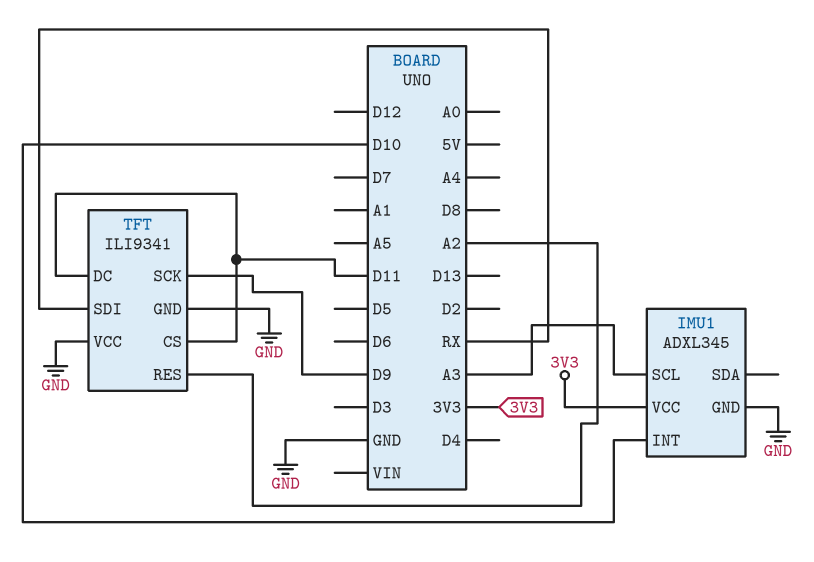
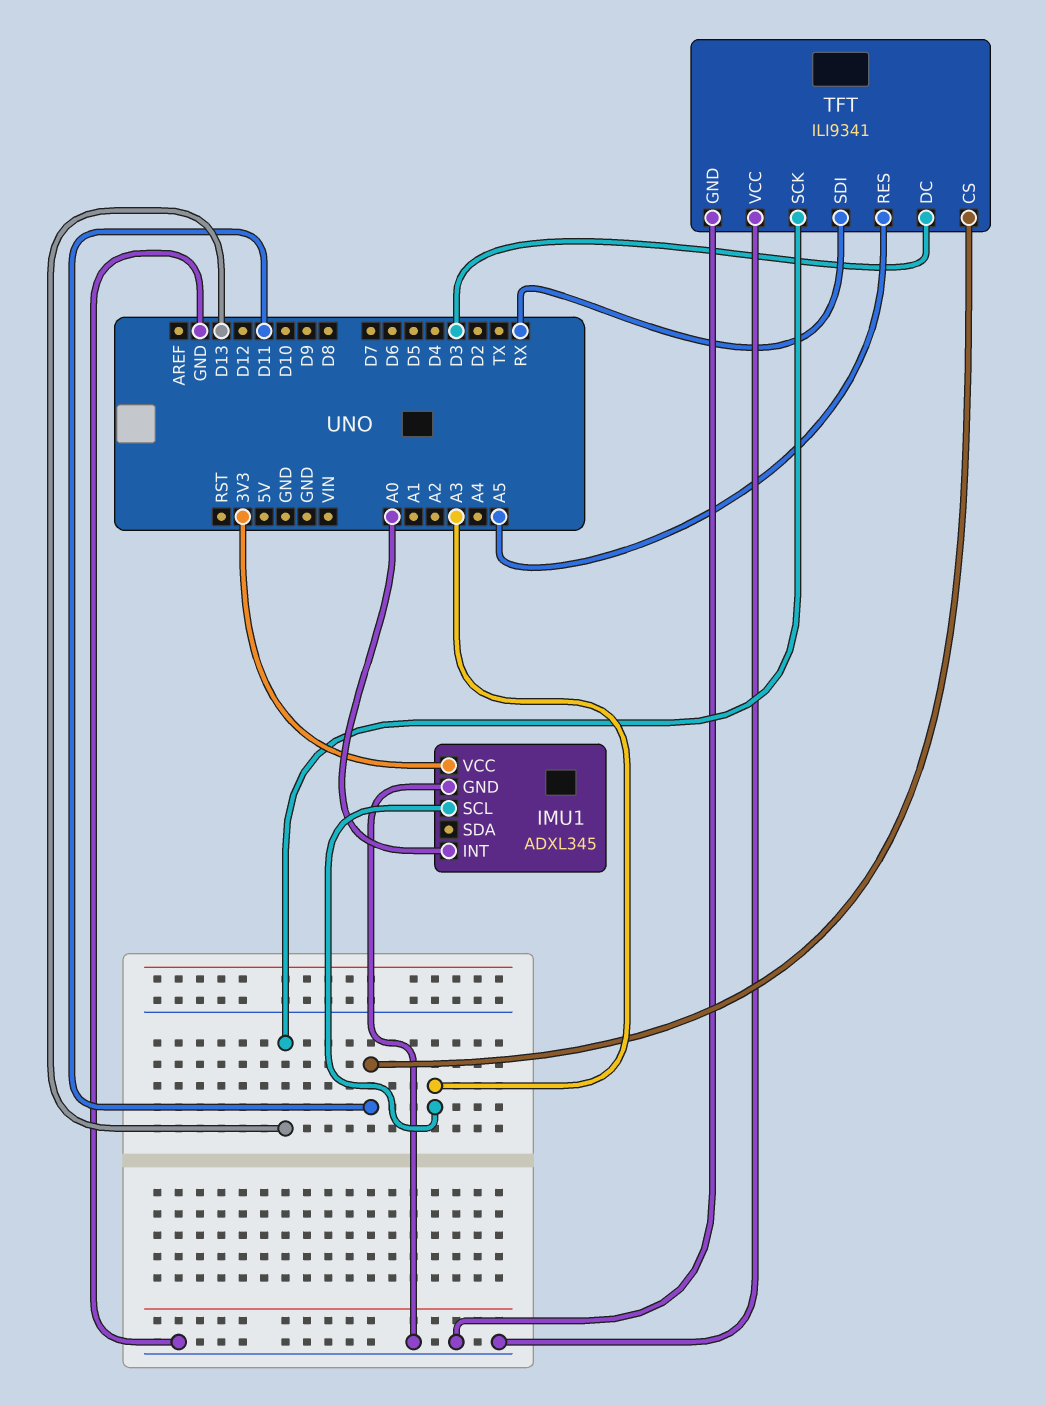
IMU1 pin INT: D10 -> A0
TFT pin DC: D11 -> D3
TFT pin RES: A2 -> A5
TFT pin SCK: D9 -> D13

